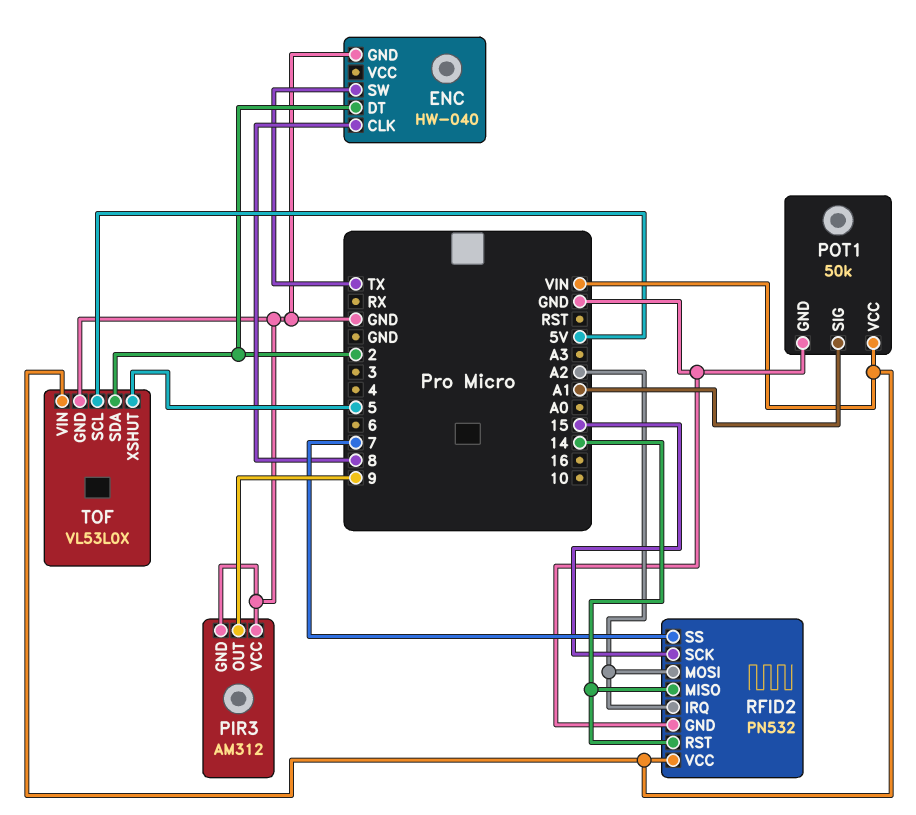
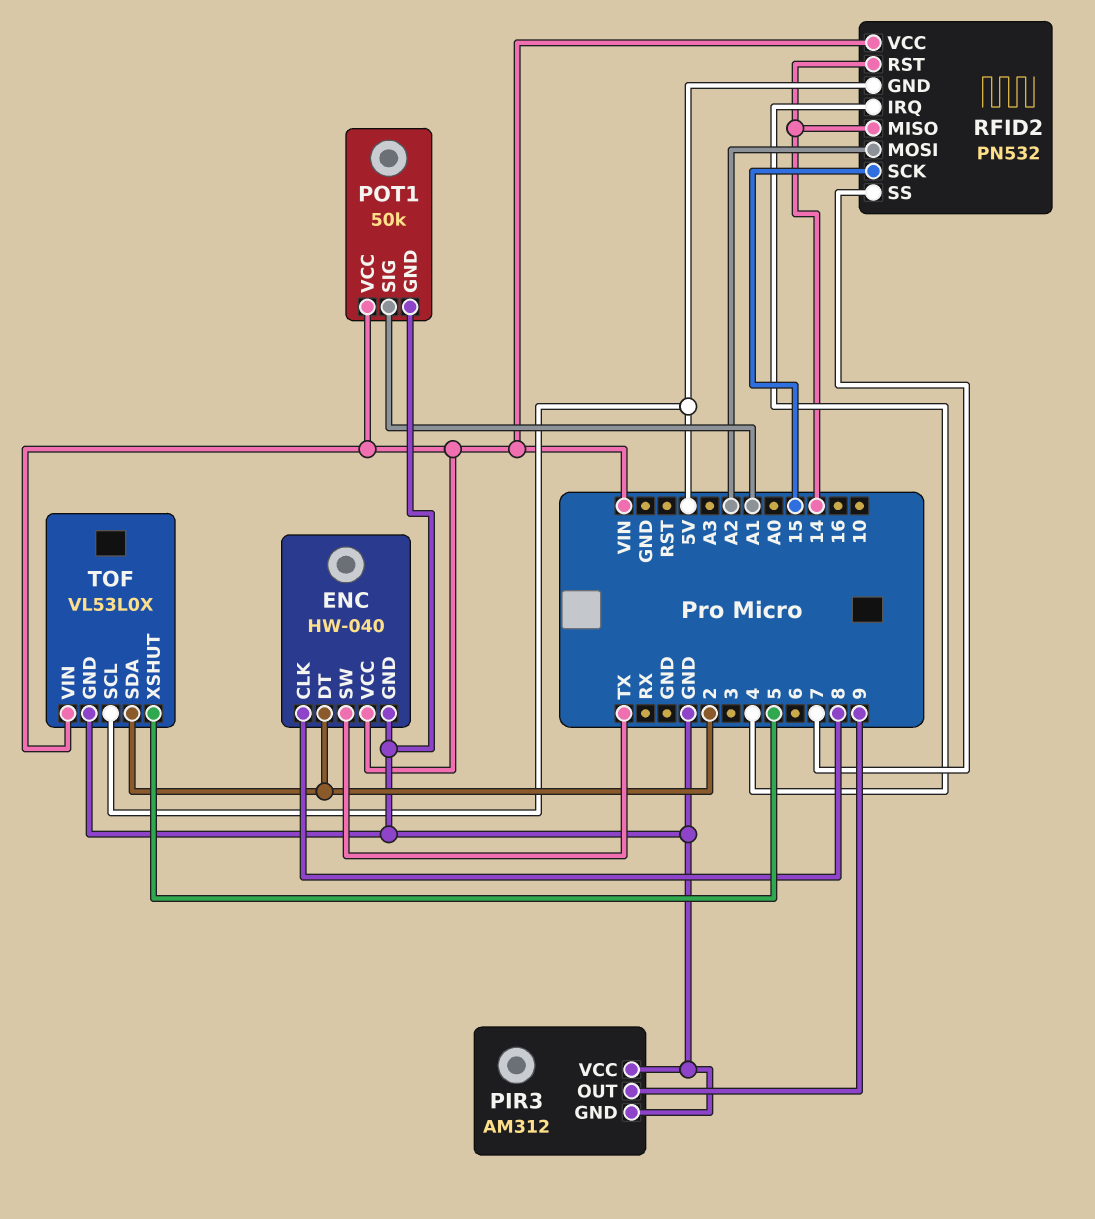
ENC pin VCC: none -> VIN
RFID2 pin GND: GND -> 5V
RFID2 pin IRQ: A2 -> 4

